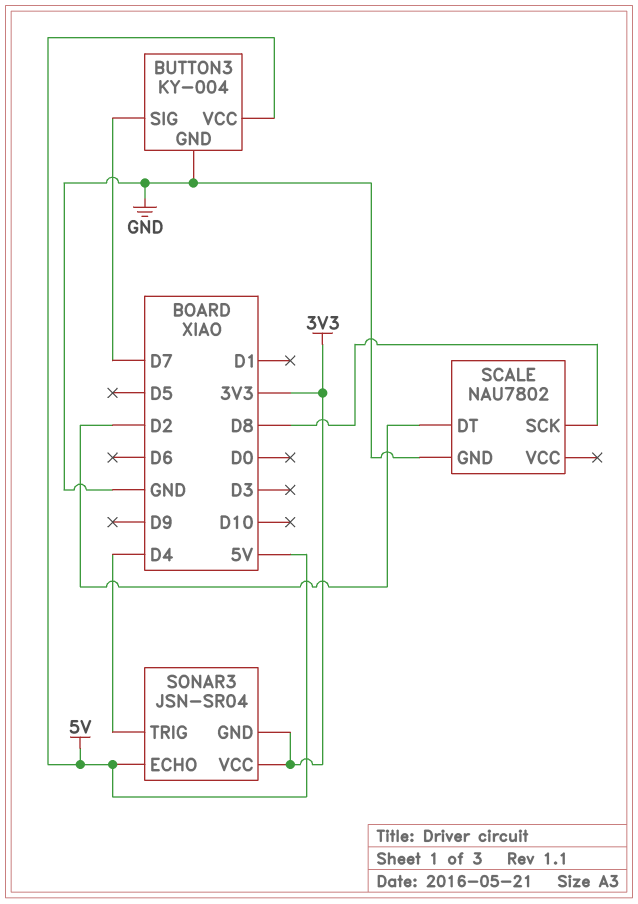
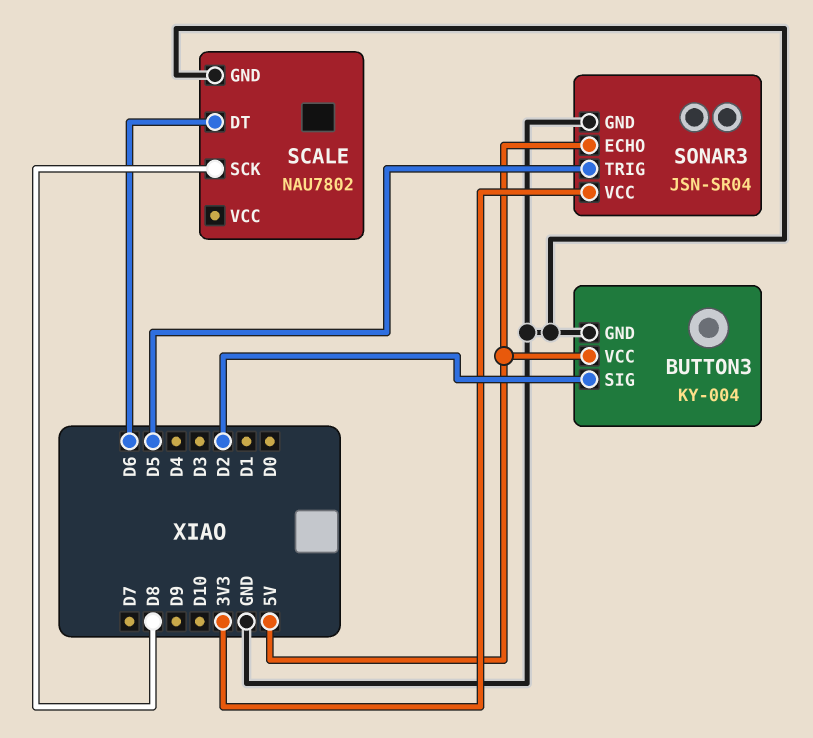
BUTTON3 pin SIG: D7 -> D2
SCALE pin DT: D2 -> D6
SONAR3 pin GND: 3V3 -> GND
SONAR3 pin TRIG: D4 -> D5

